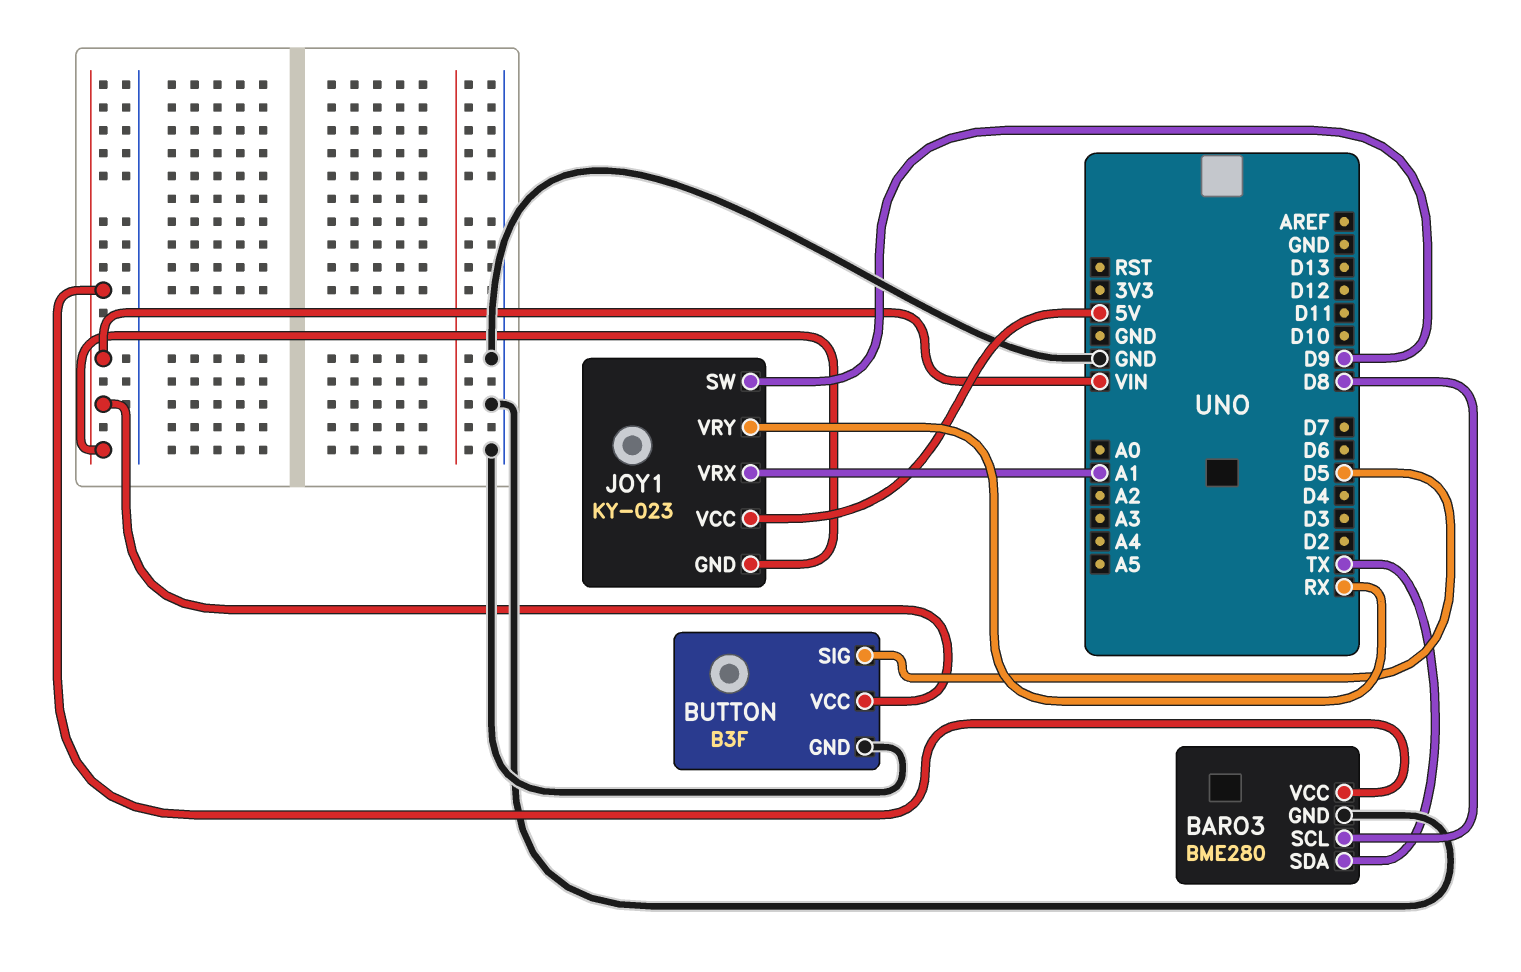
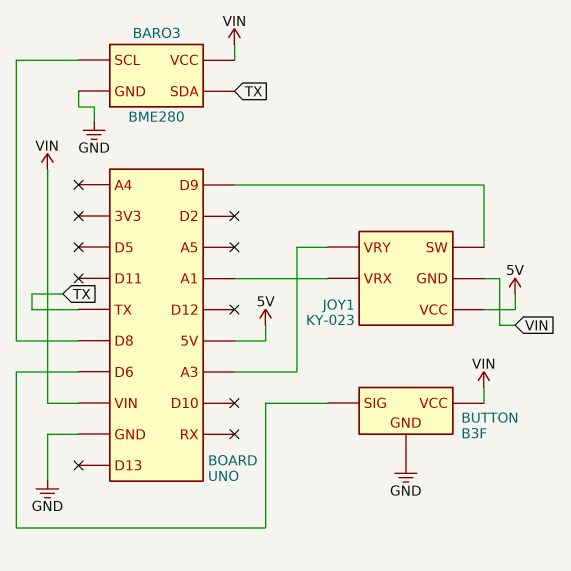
BUTTON pin SIG: D5 -> D6
JOY1 pin VRY: RX -> A3

